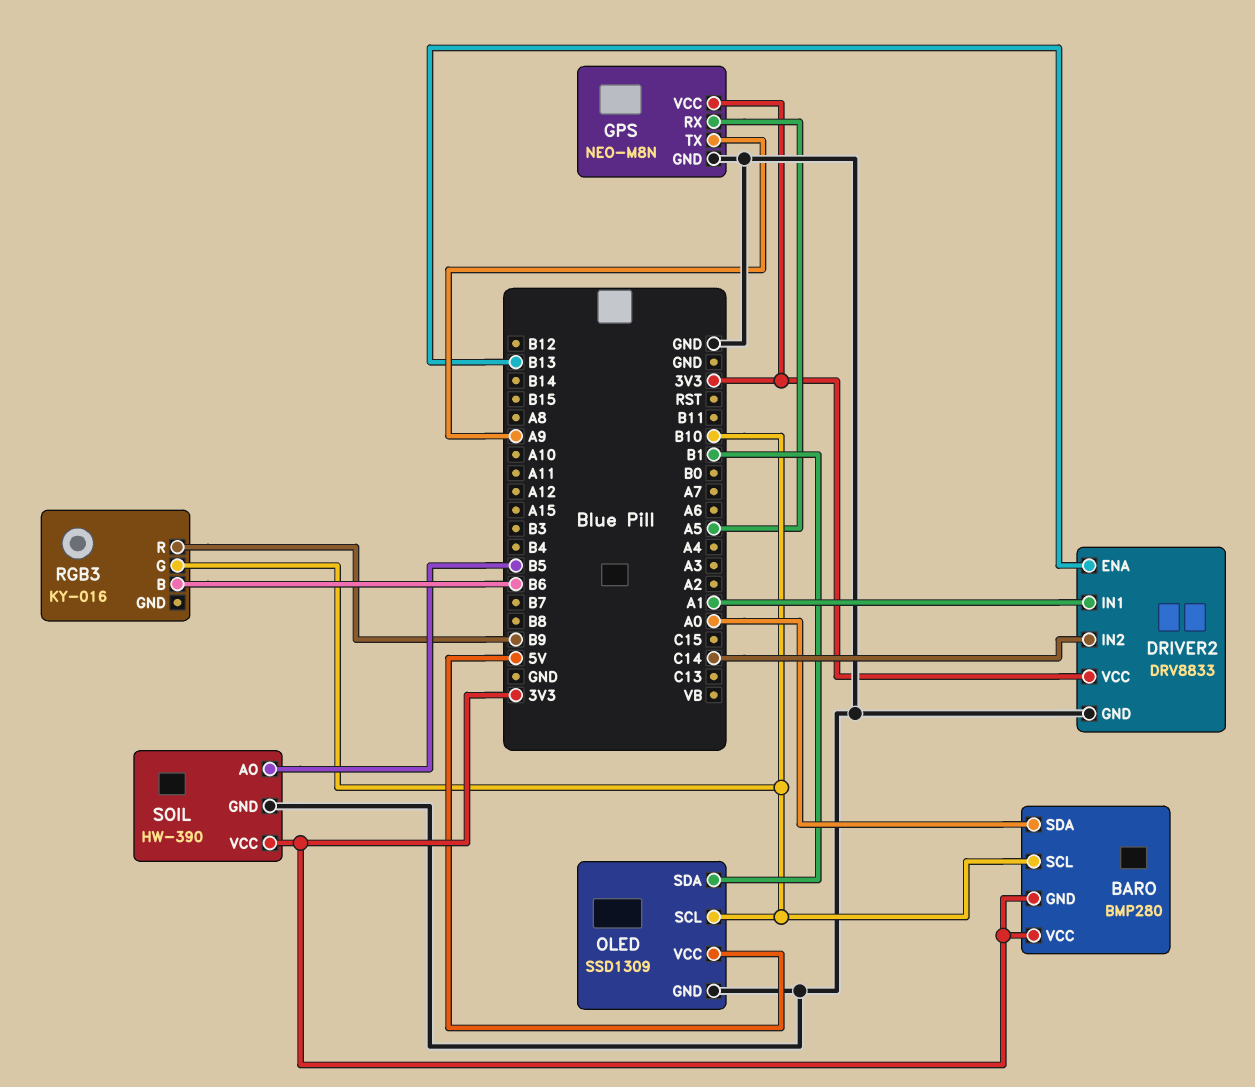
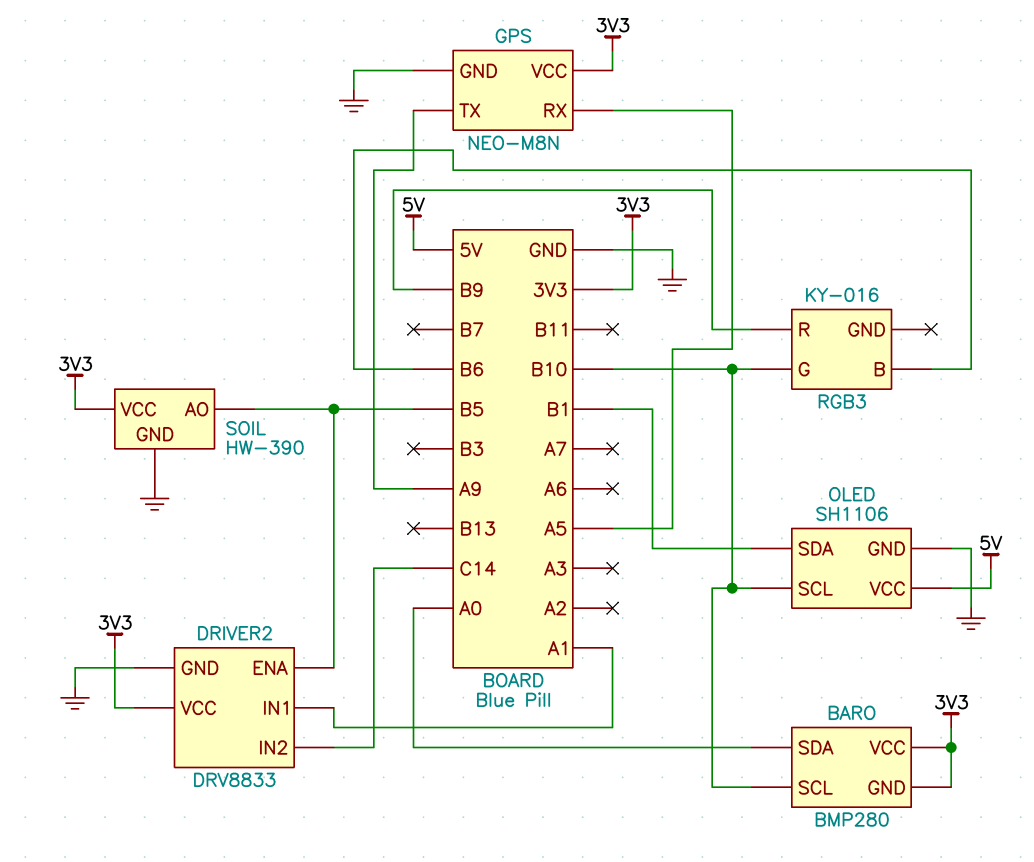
DRIVER2 pin ENA: B13 -> B5
OLED: SSD1309 -> SH1106

